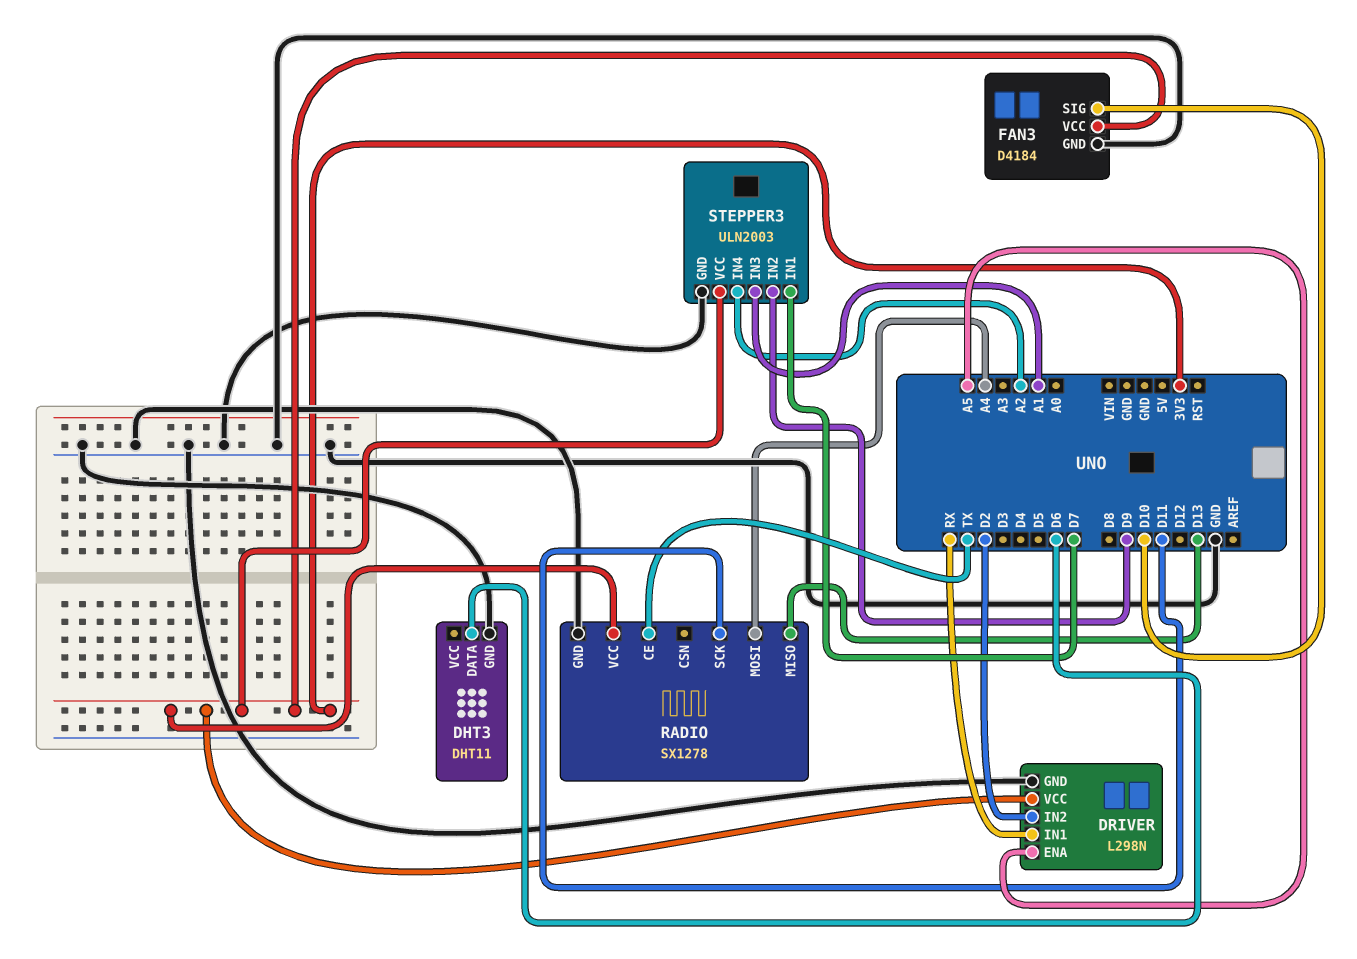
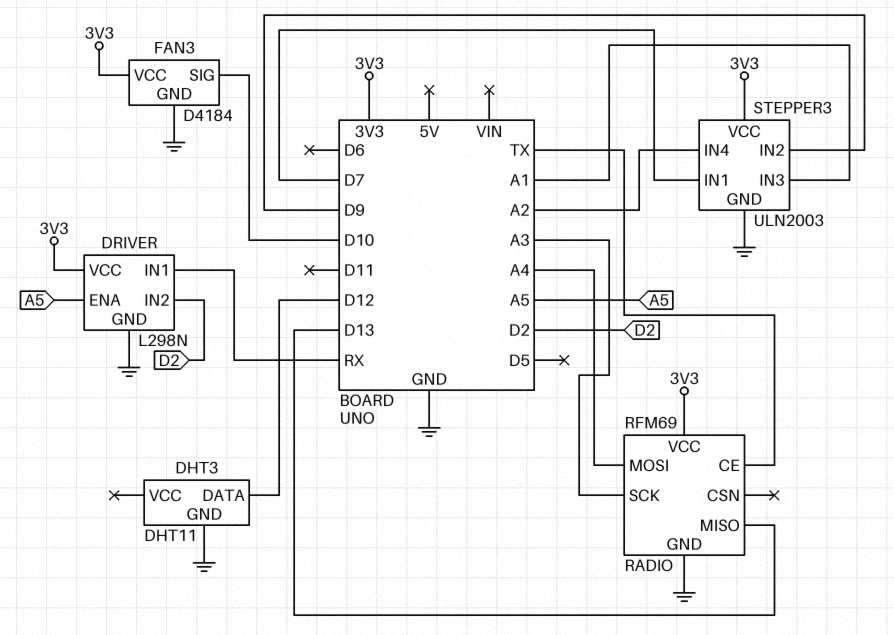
DHT3 pin DATA: D6 -> D12
RADIO: SX1278 -> RFM69
RADIO pin SCK: D11 -> A3

